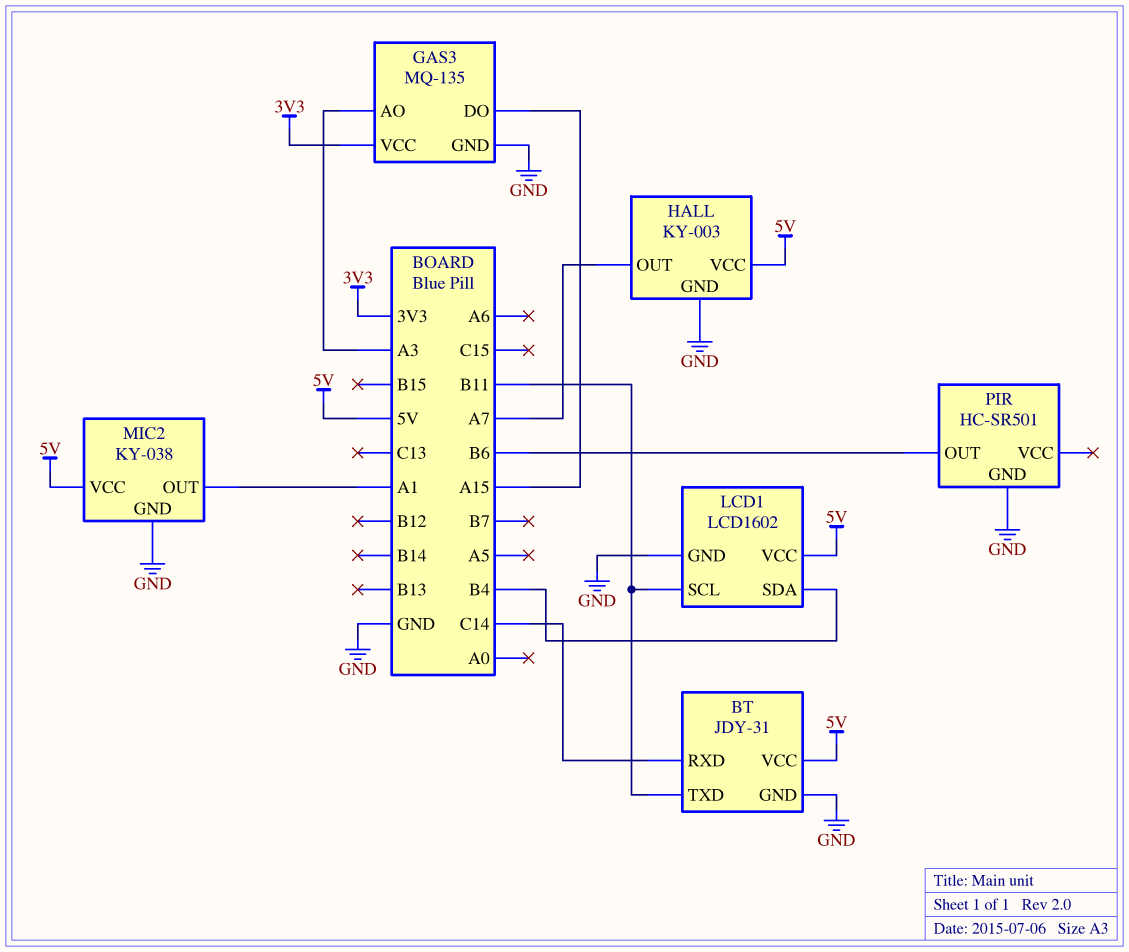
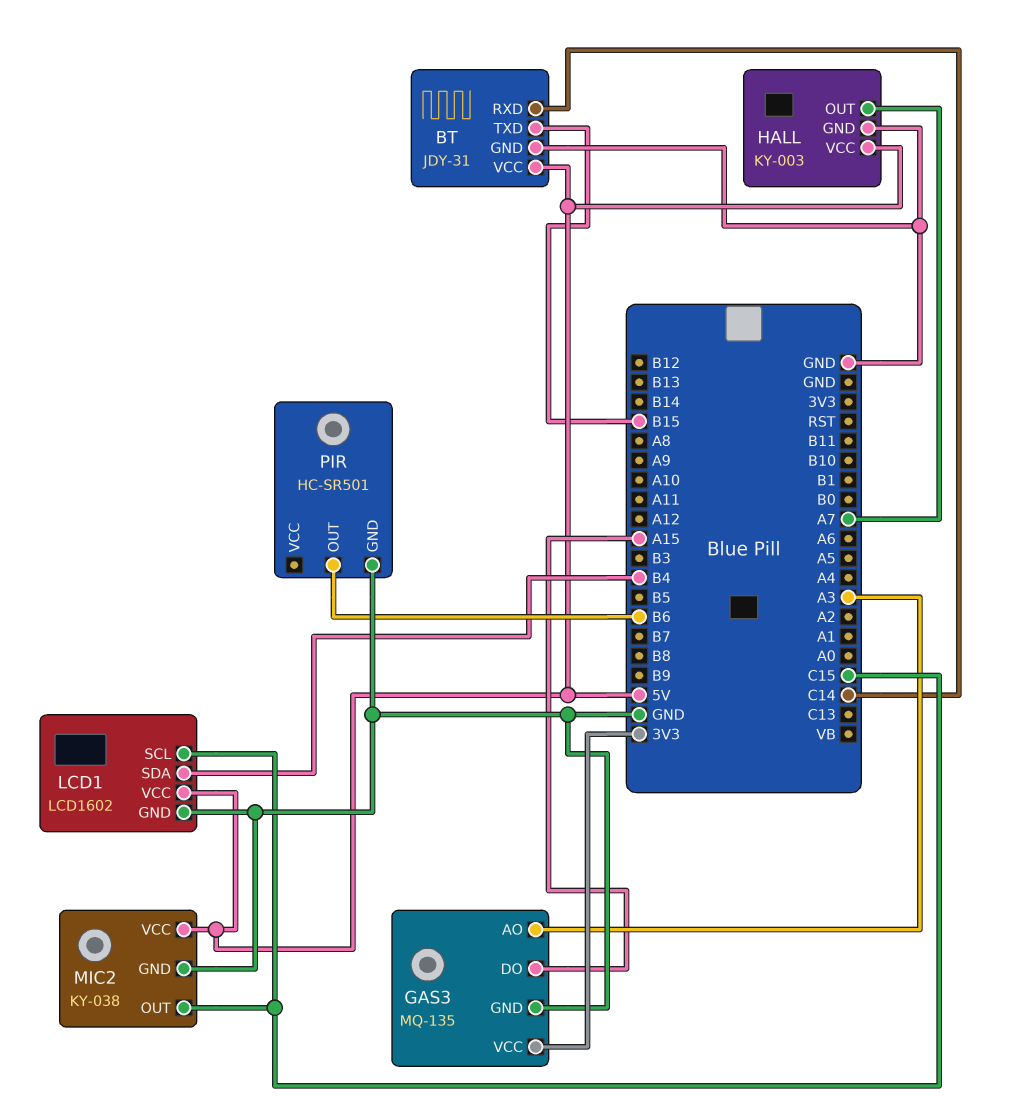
BT pin TXD: B11 -> B15
LCD1 pin SCL: B11 -> C15
MIC2 pin OUT: A1 -> C15

